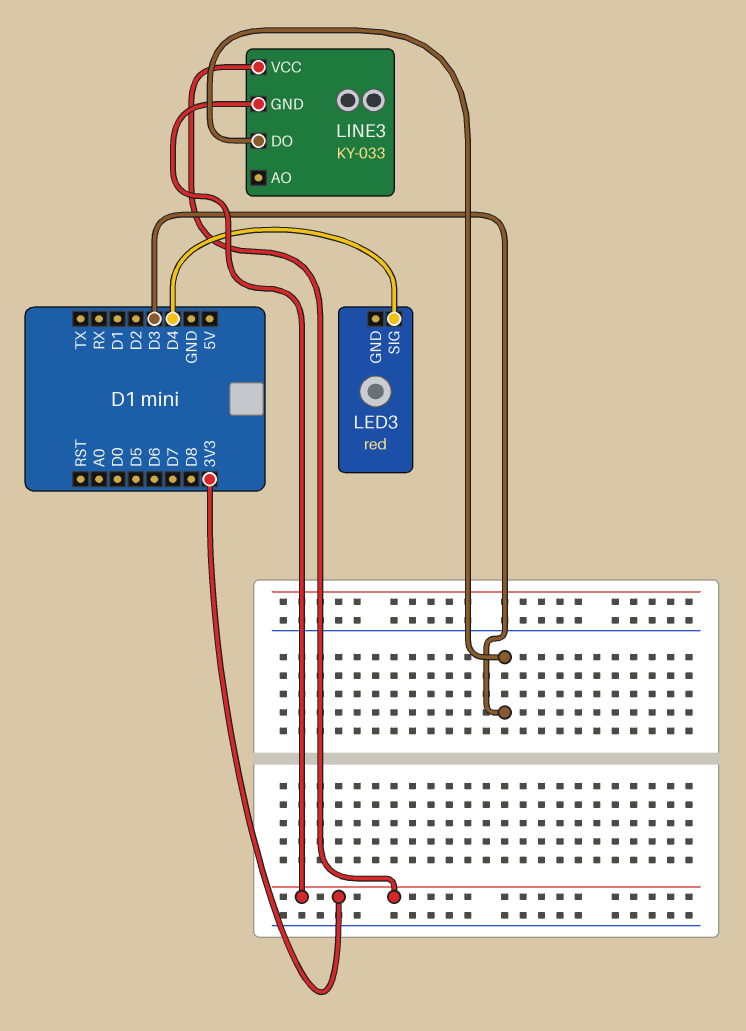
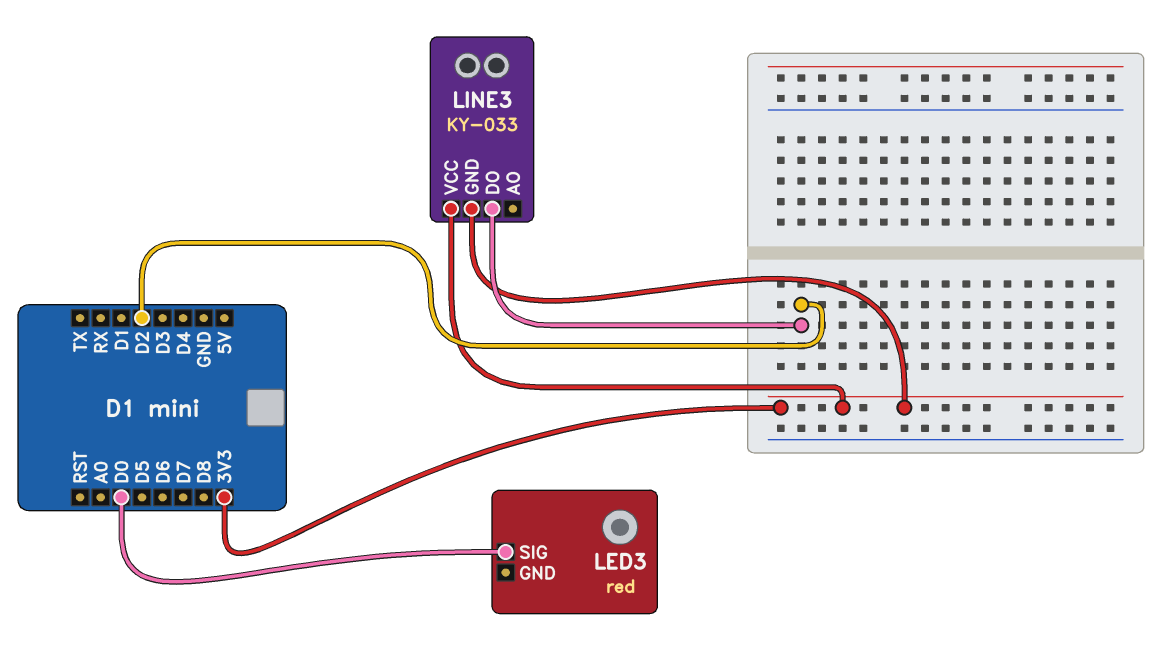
LED3 pin SIG: D4 -> D0
LINE3 pin DO: D3 -> D2

